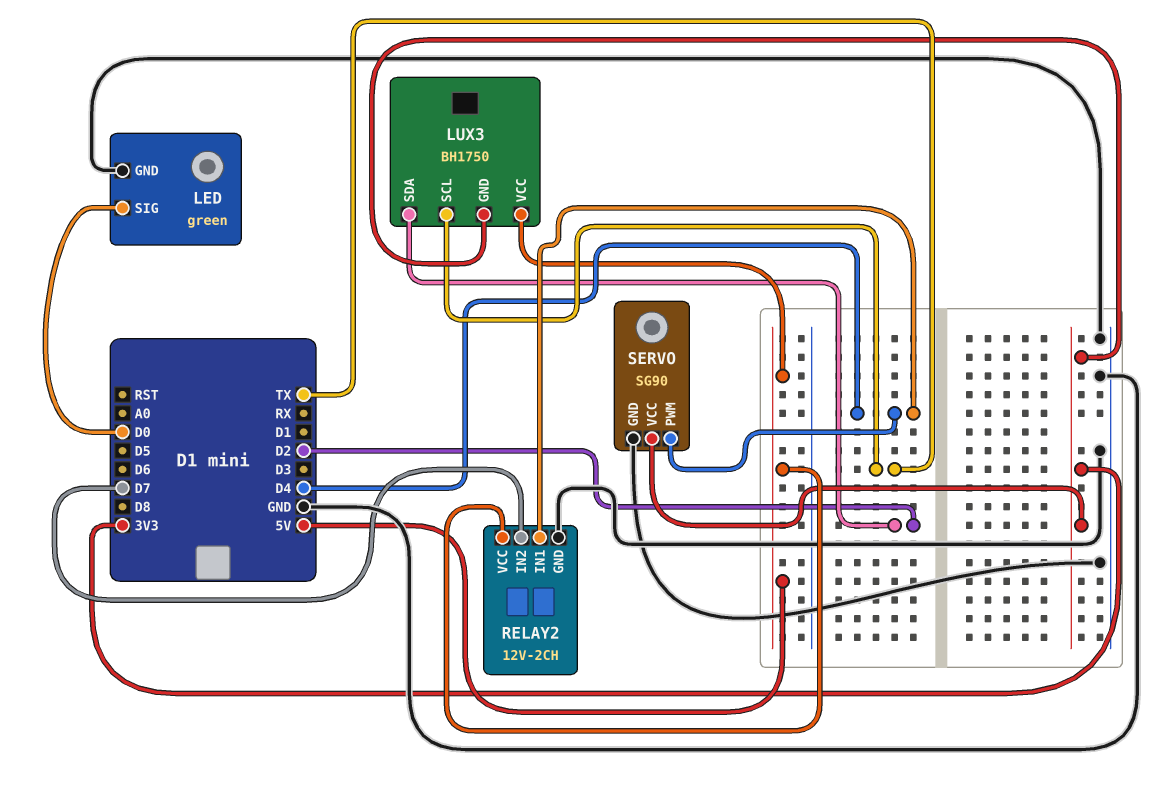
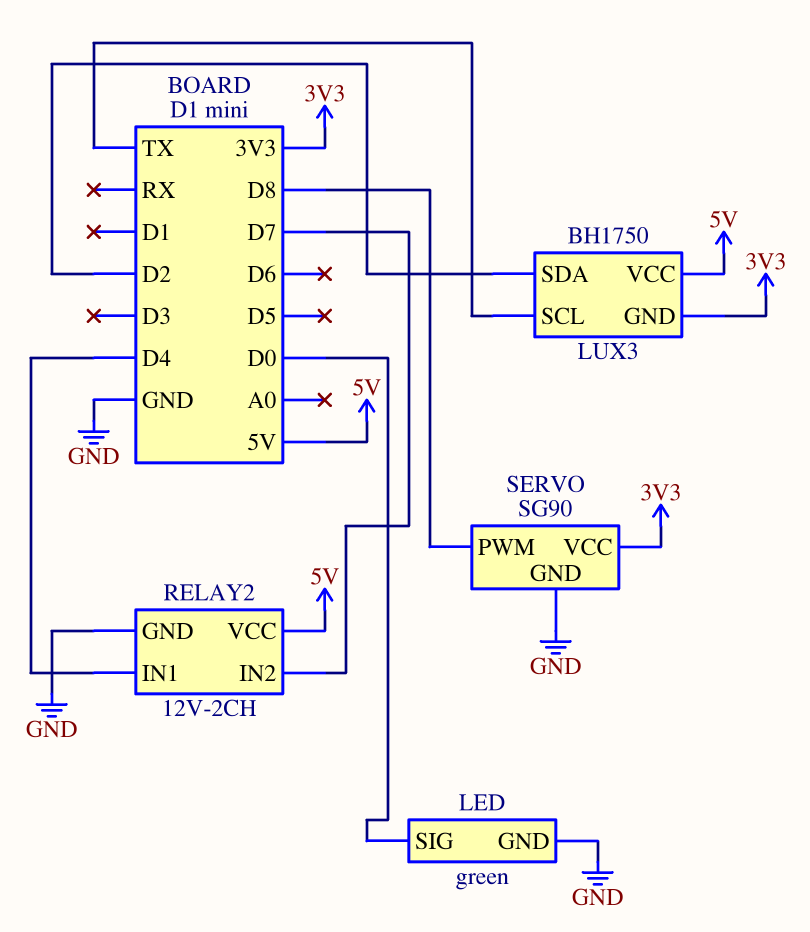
SERVO pin PWM: D4 -> D8

